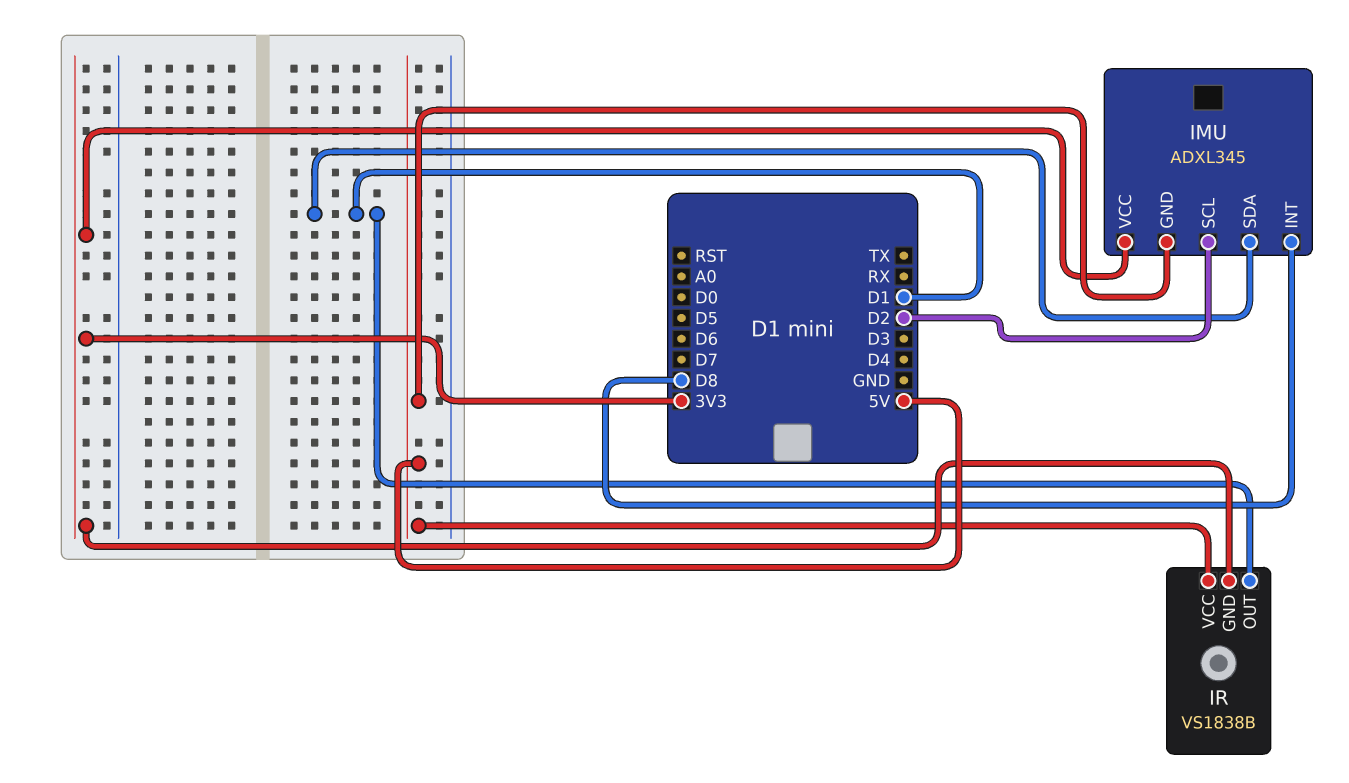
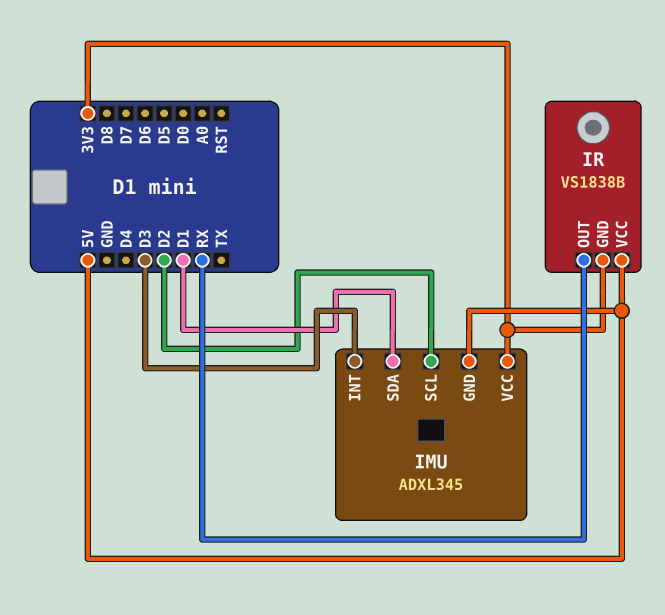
IMU pin INT: D8 -> D3
IR pin OUT: D1 -> RX

